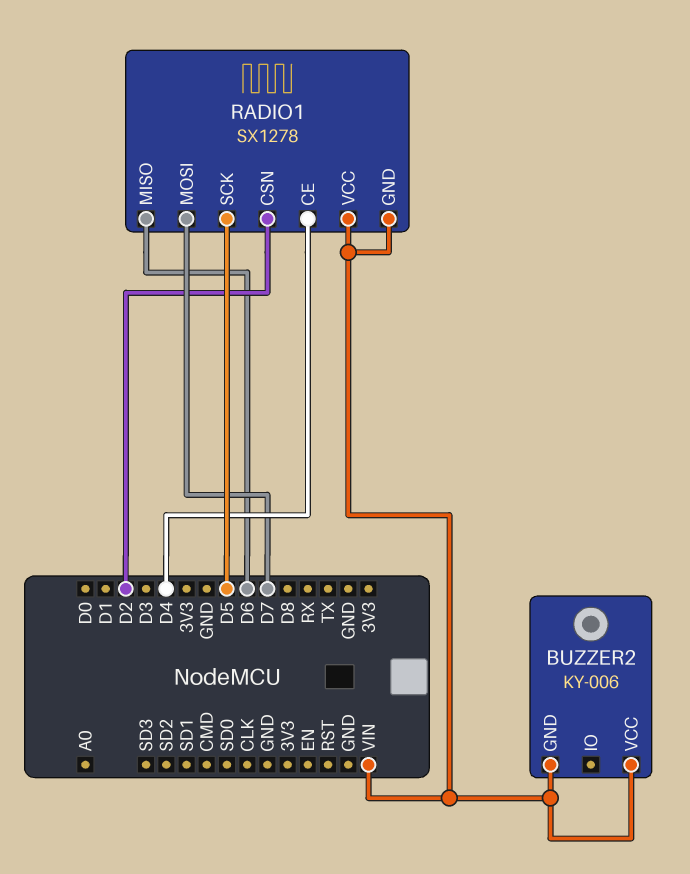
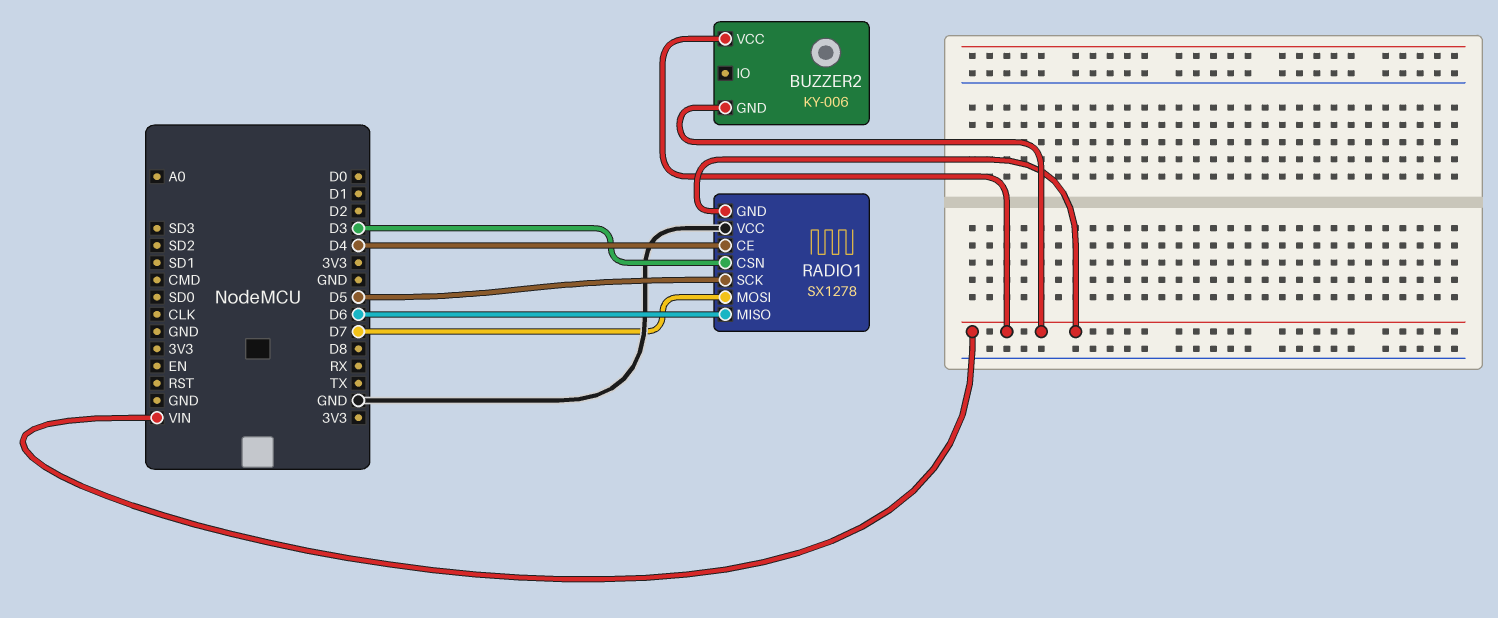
RADIO1 pin CSN: D2 -> D3
RADIO1 pin VCC: VIN -> GND

